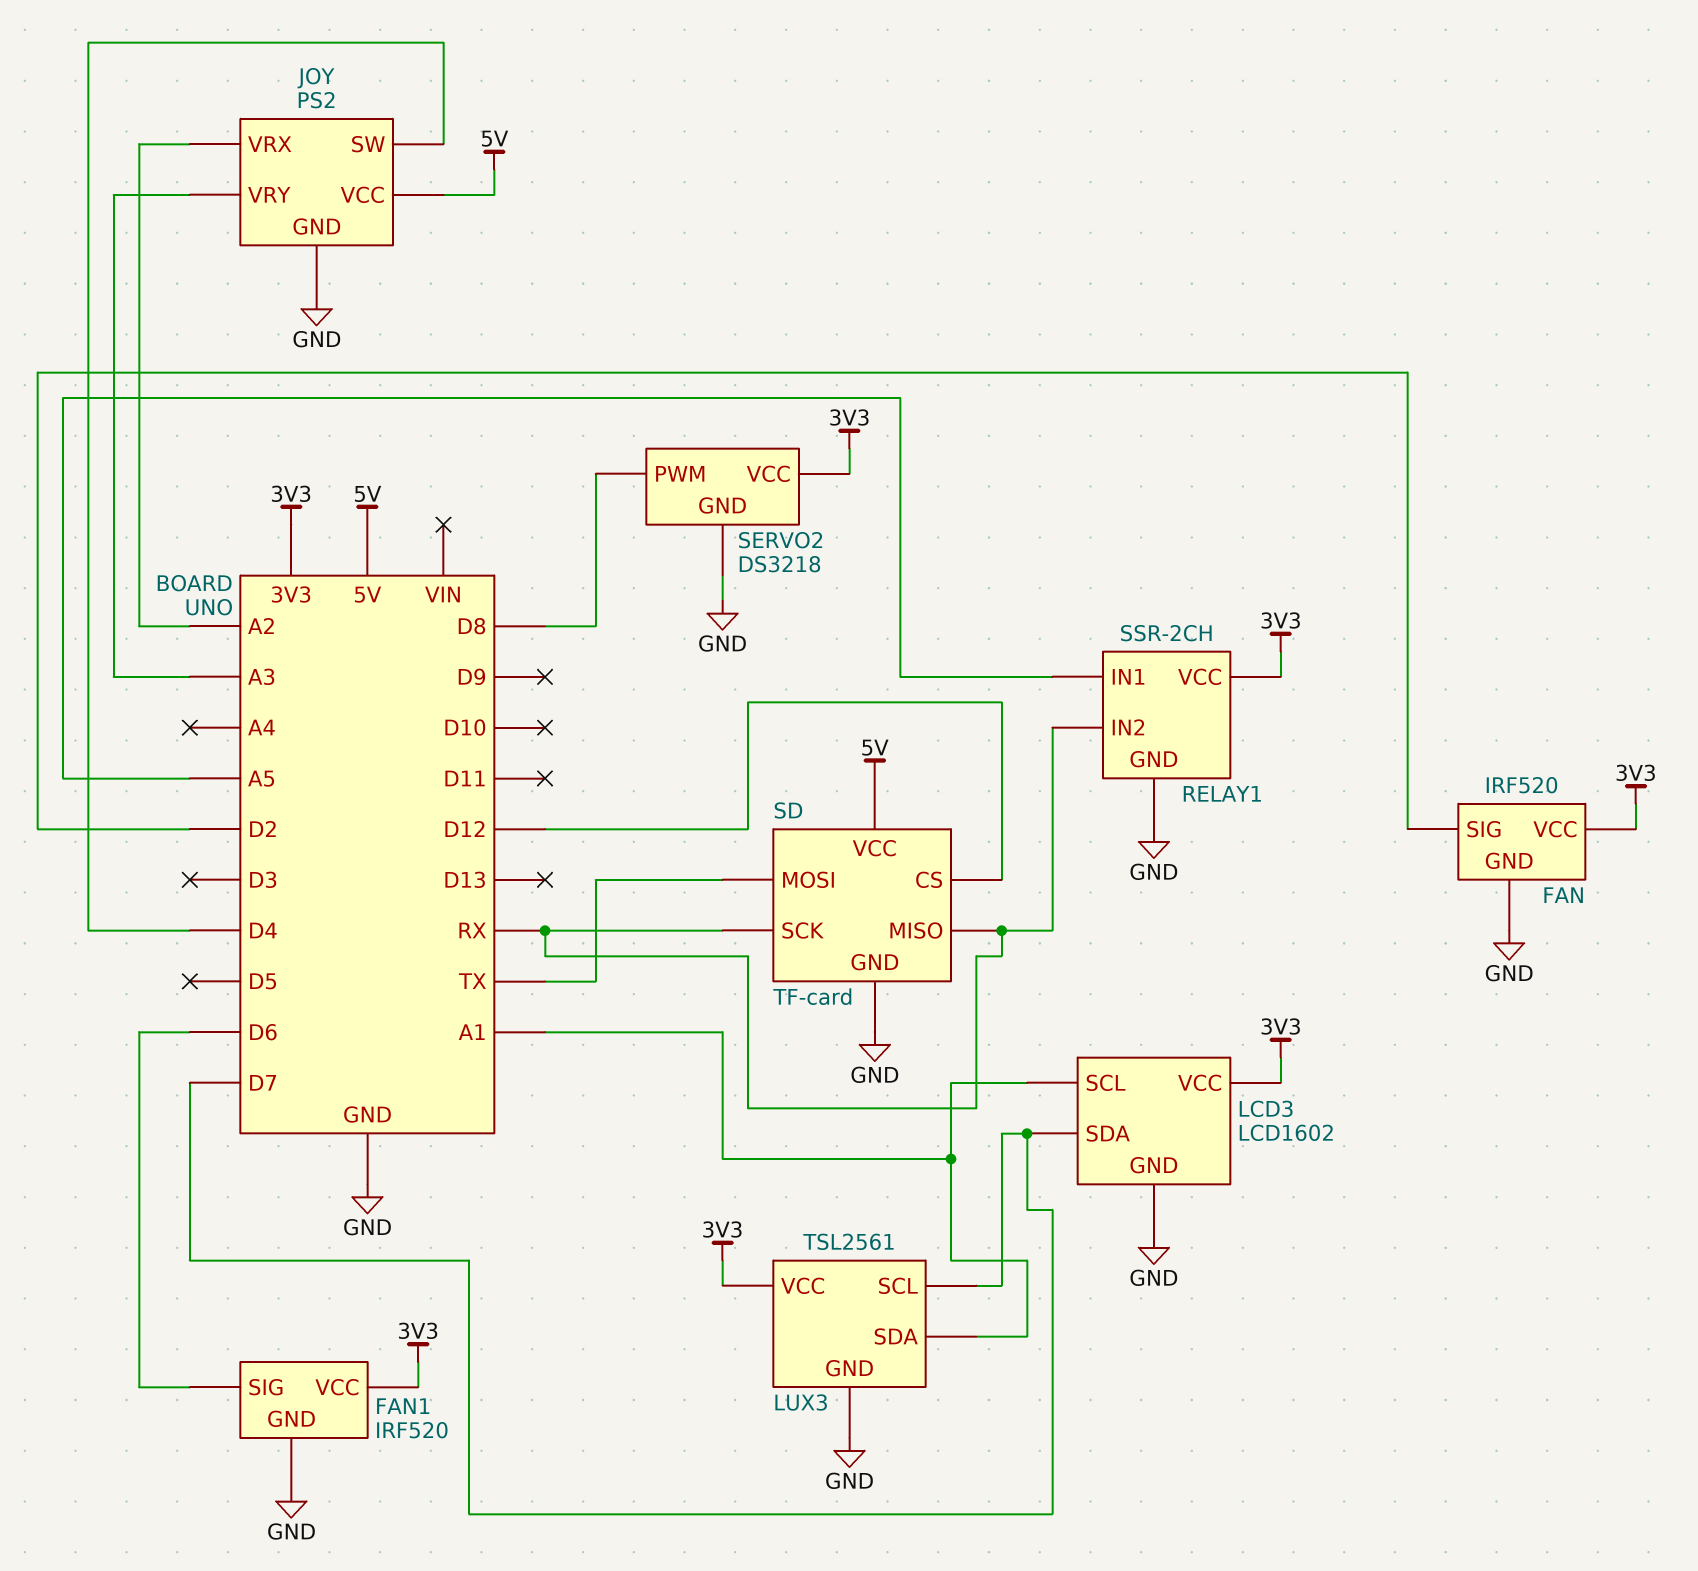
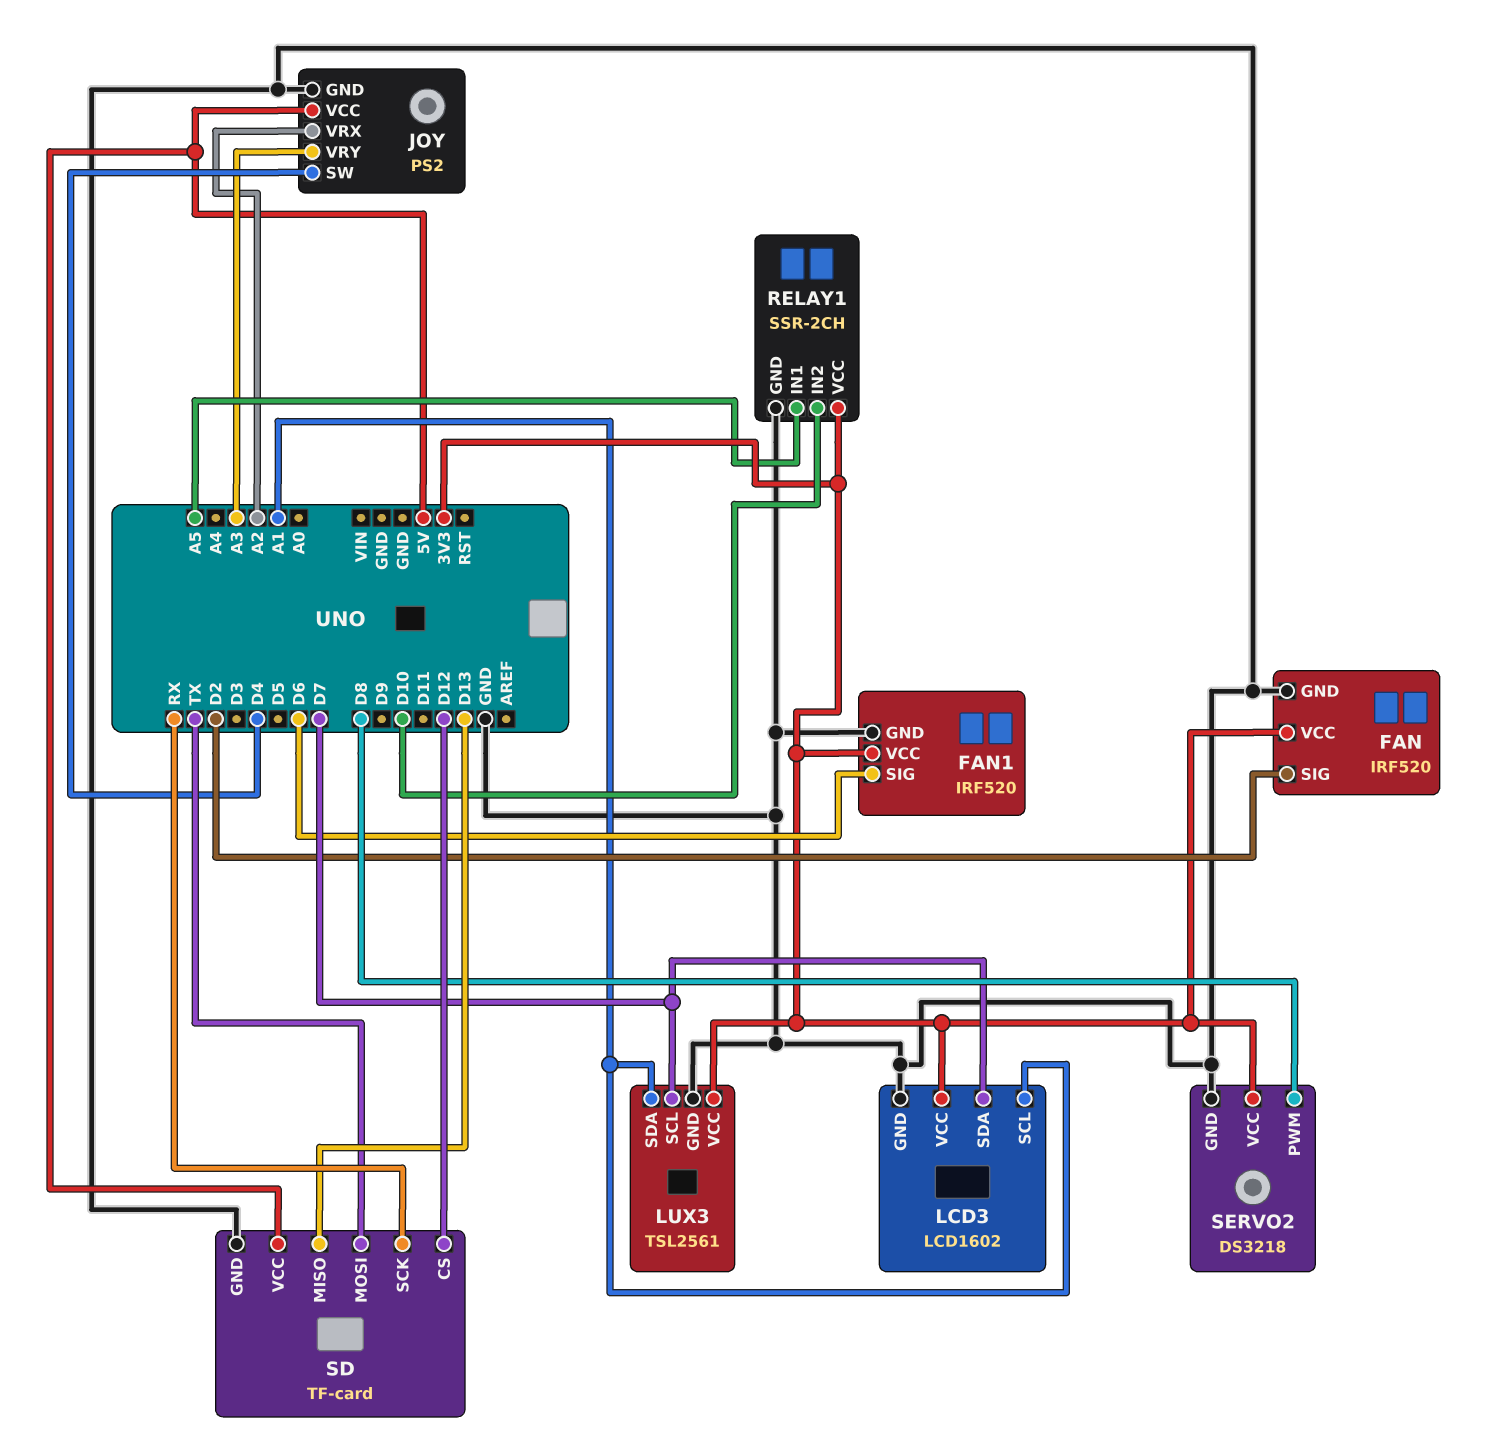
RELAY1 pin IN2: RX -> D10
SD pin MISO: RX -> D13

